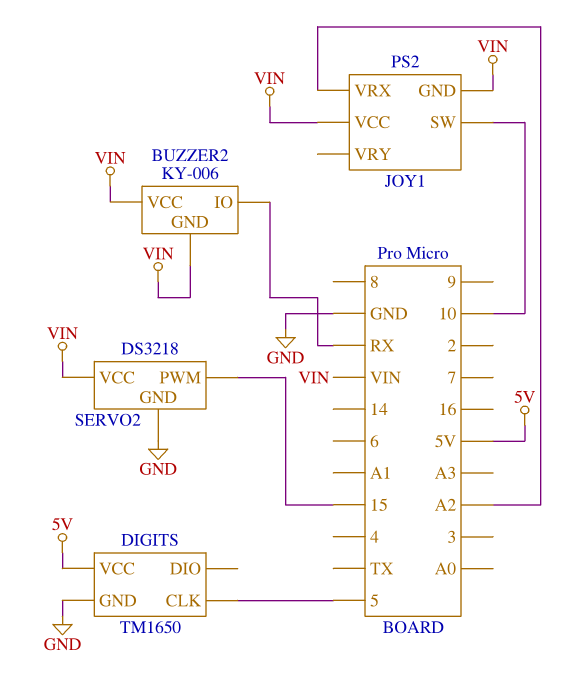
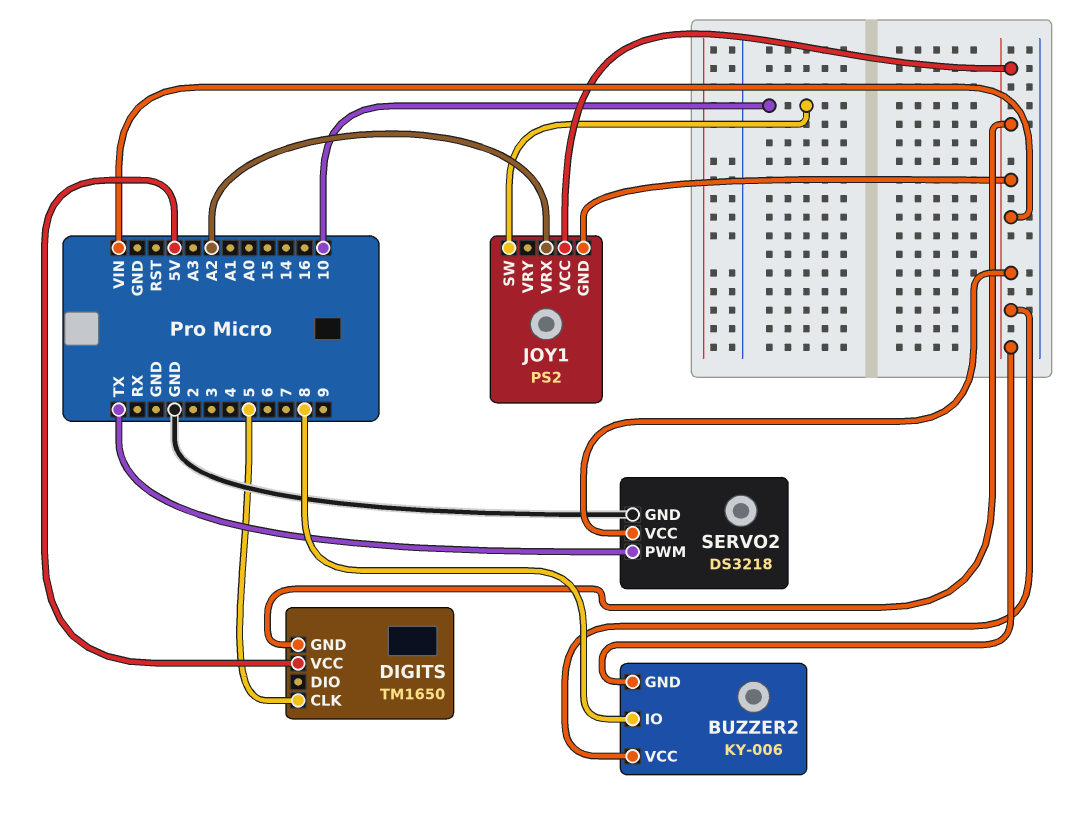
BUZZER2 pin IO: RX -> 8
DIGITS pin GND: GND -> VIN
SERVO2 pin PWM: 15 -> TX

